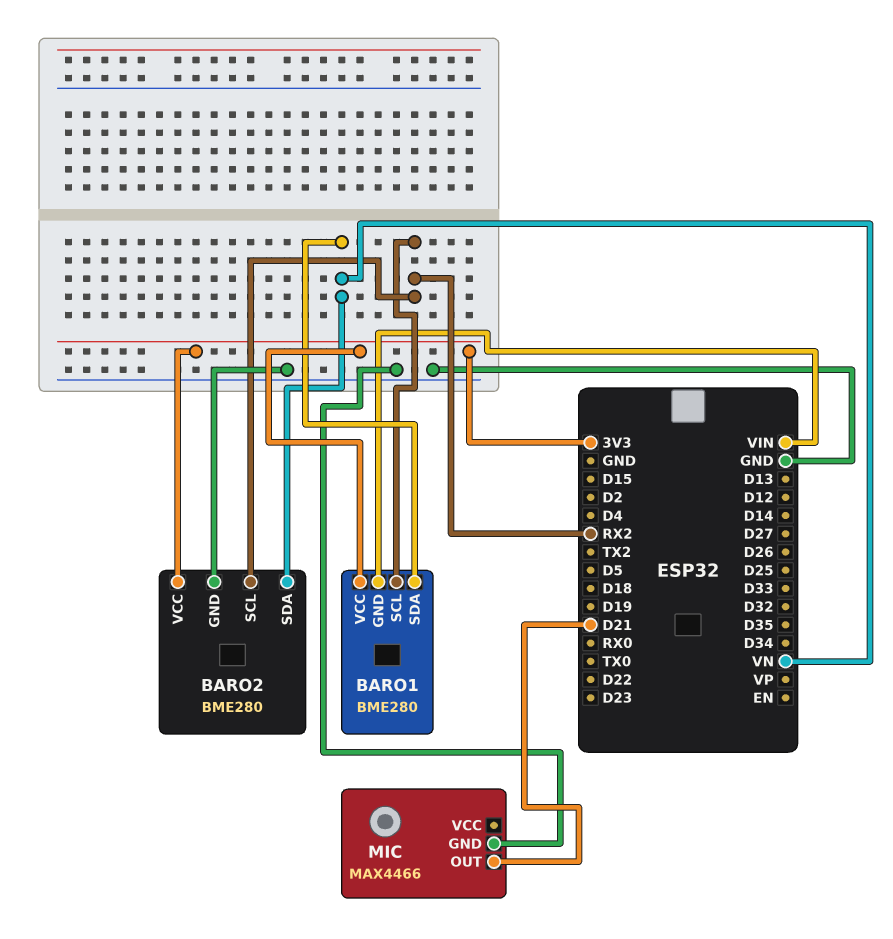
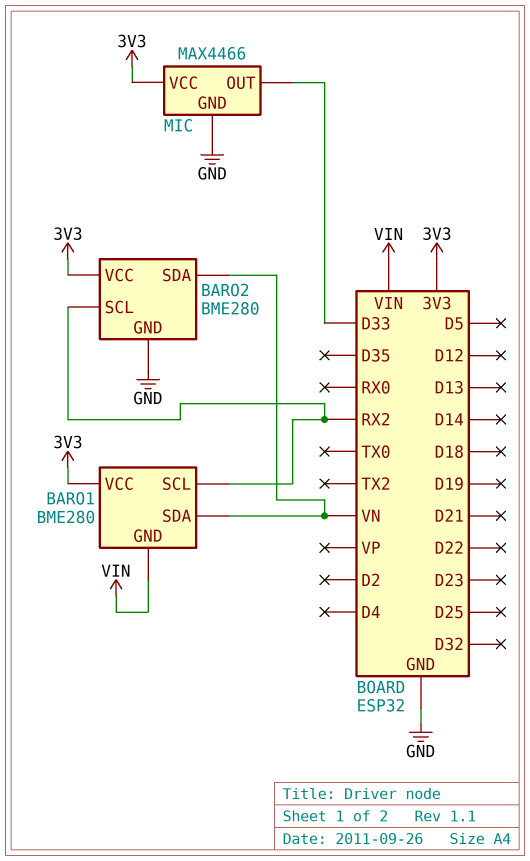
MIC pin OUT: D21 -> D33
MIC pin VCC: none -> 3V3

